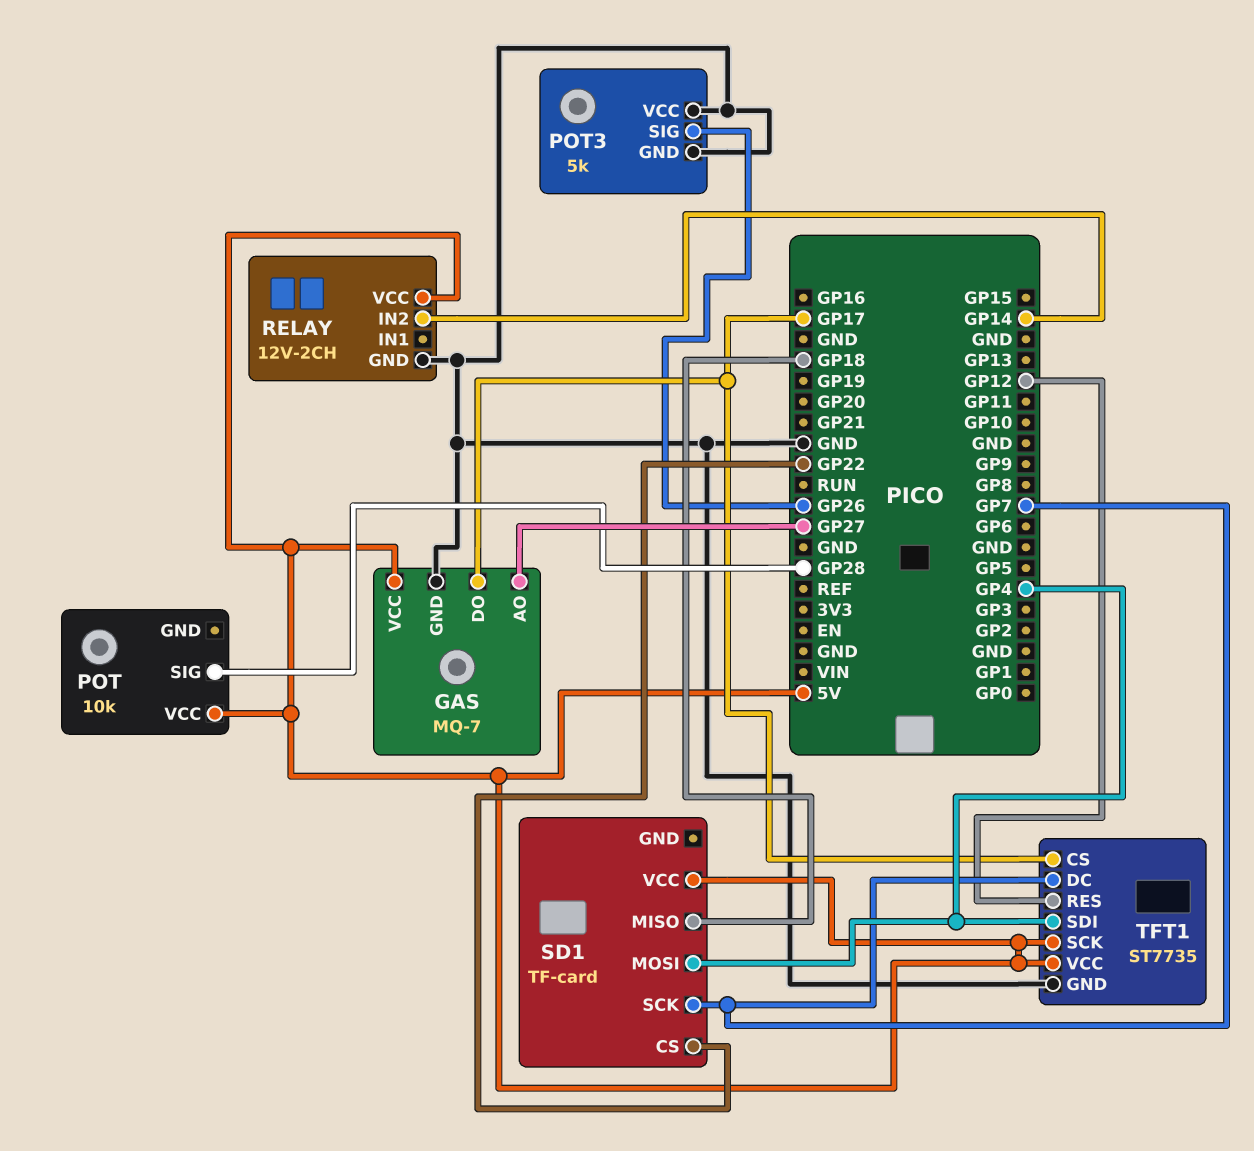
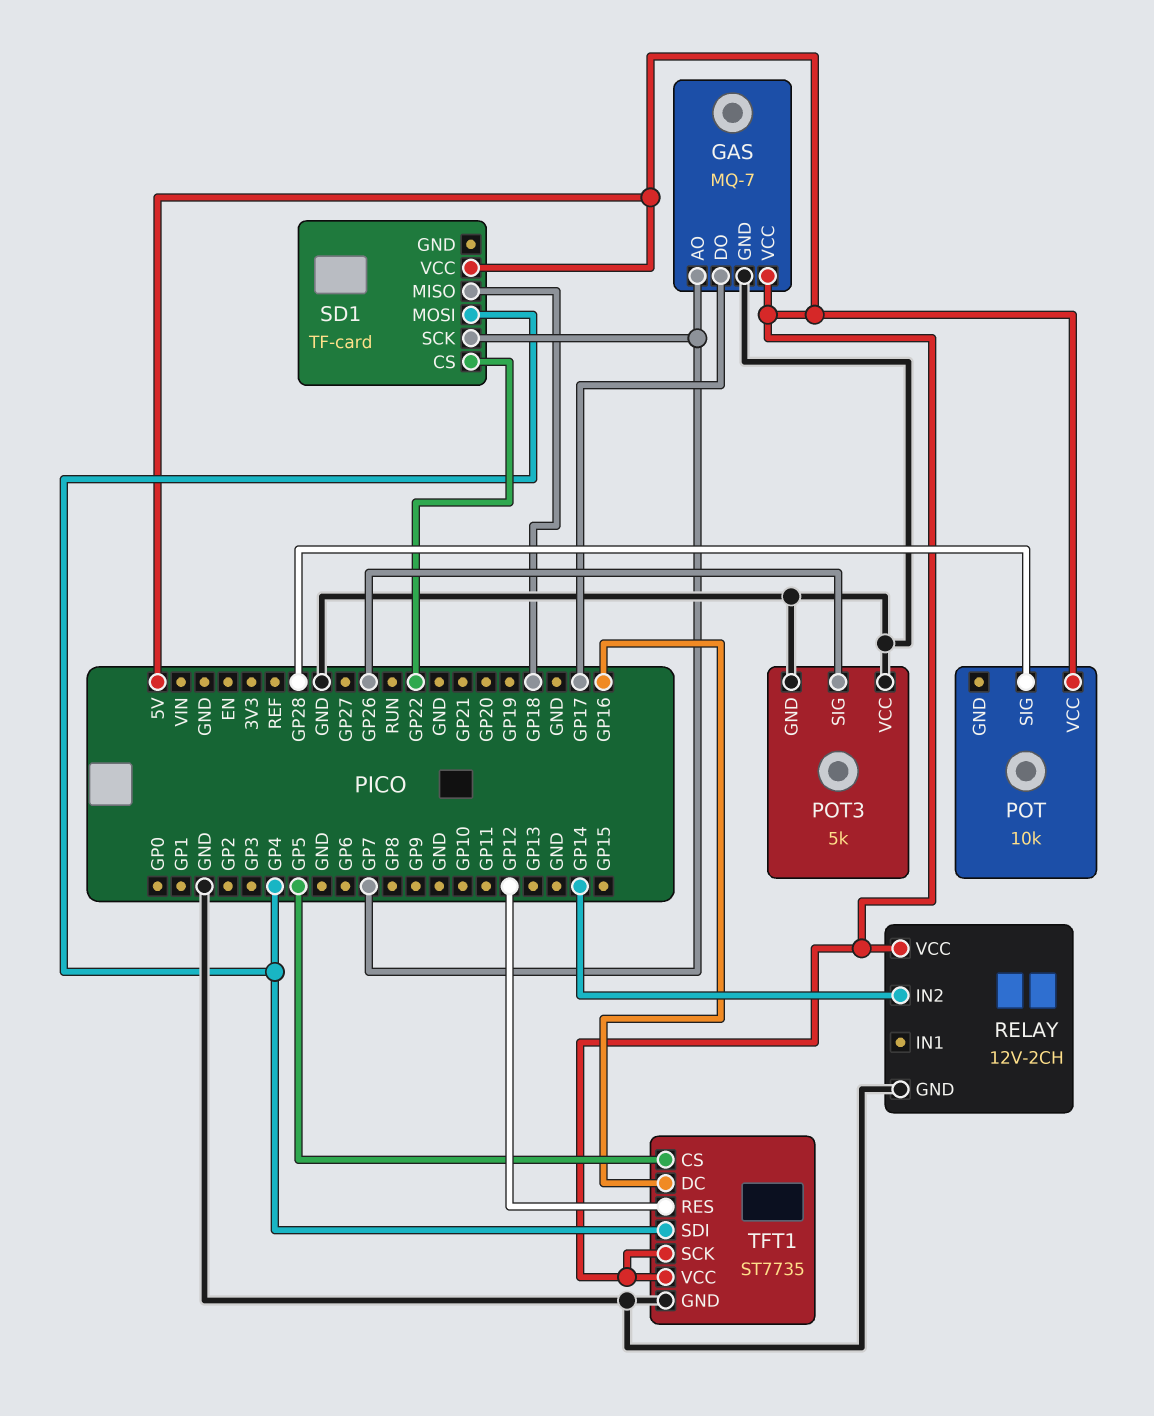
GAS pin AO: GP27 -> GP7
TFT1 pin CS: GP17 -> GP5
TFT1 pin DC: GP7 -> GP16

